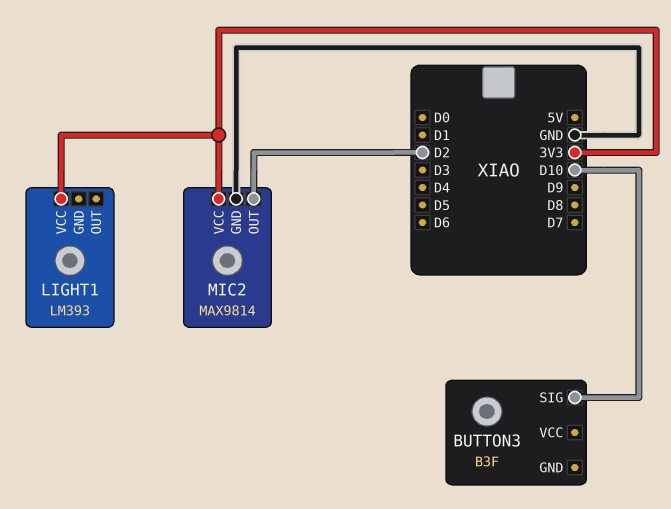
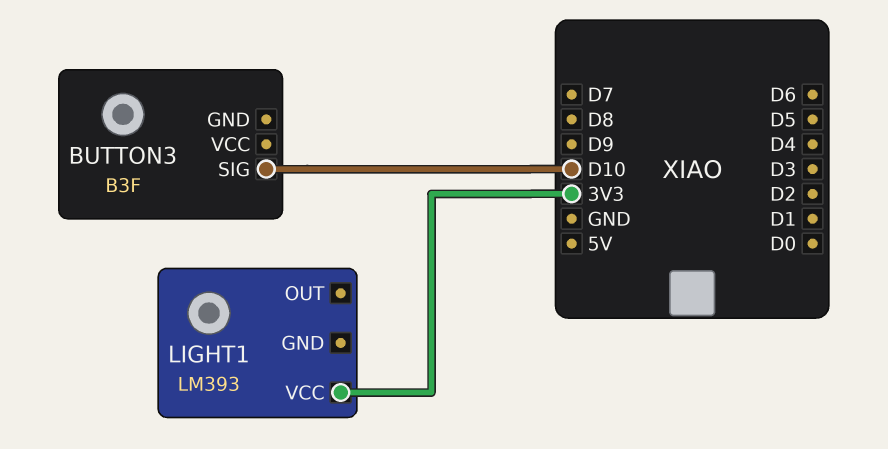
MIC2: MAX9814 -> none
MIC2 pin GND: GND -> none
MIC2 pin OUT: D2 -> none
MIC2 pin VCC: 3V3 -> none

